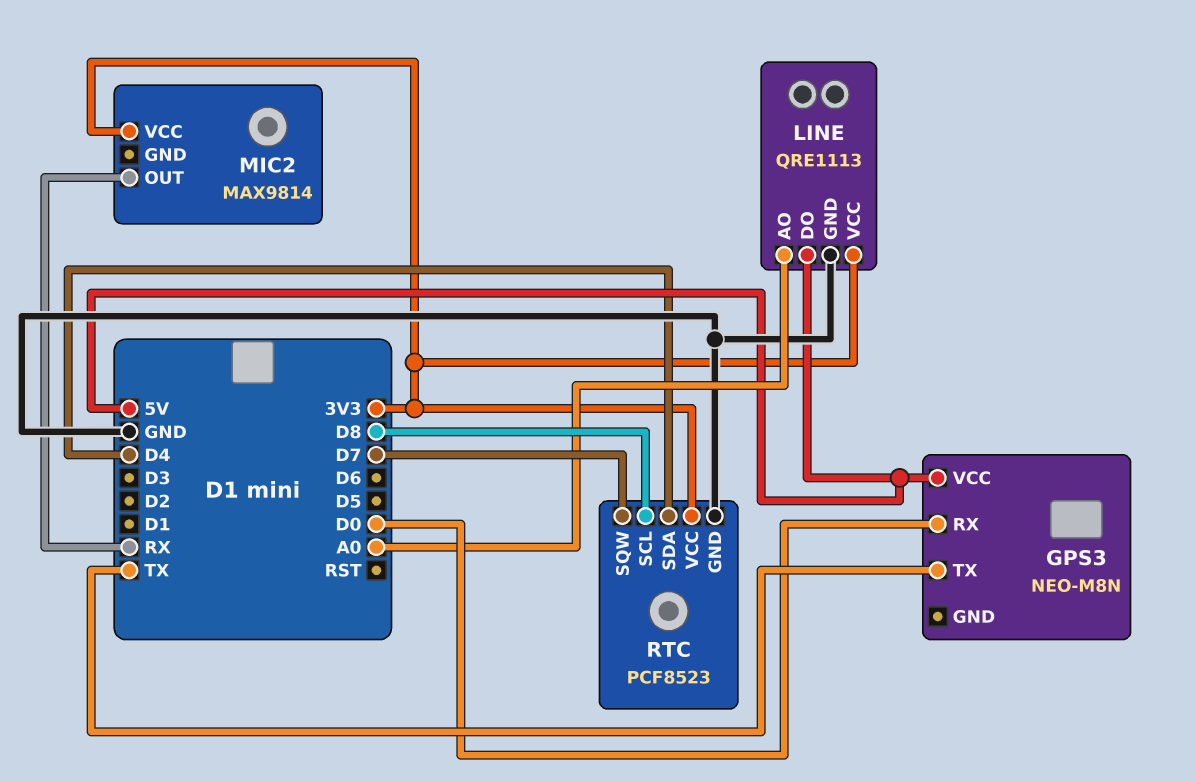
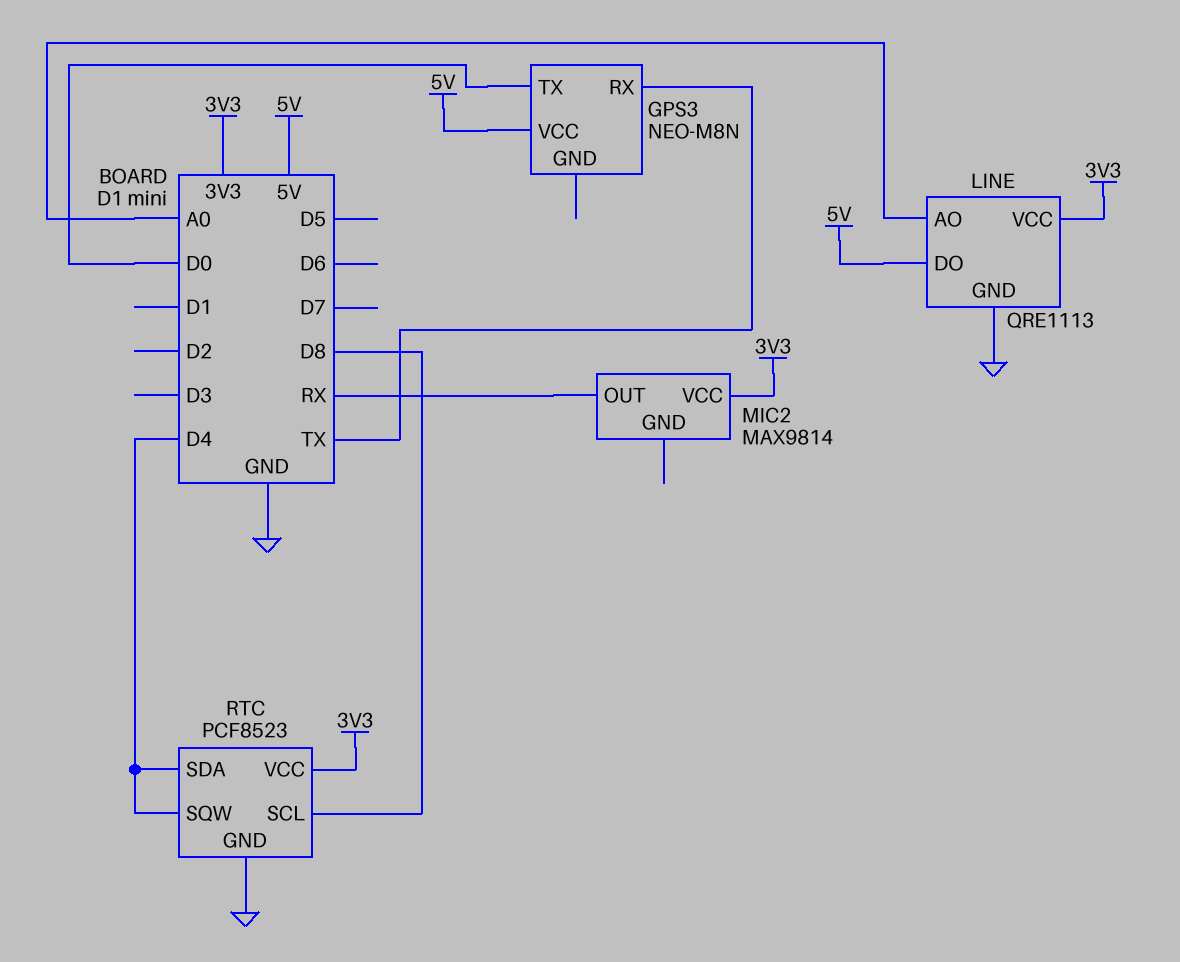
GPS3 pin RX: D0 -> TX
GPS3 pin TX: TX -> D0
RTC pin SQW: D7 -> D4

